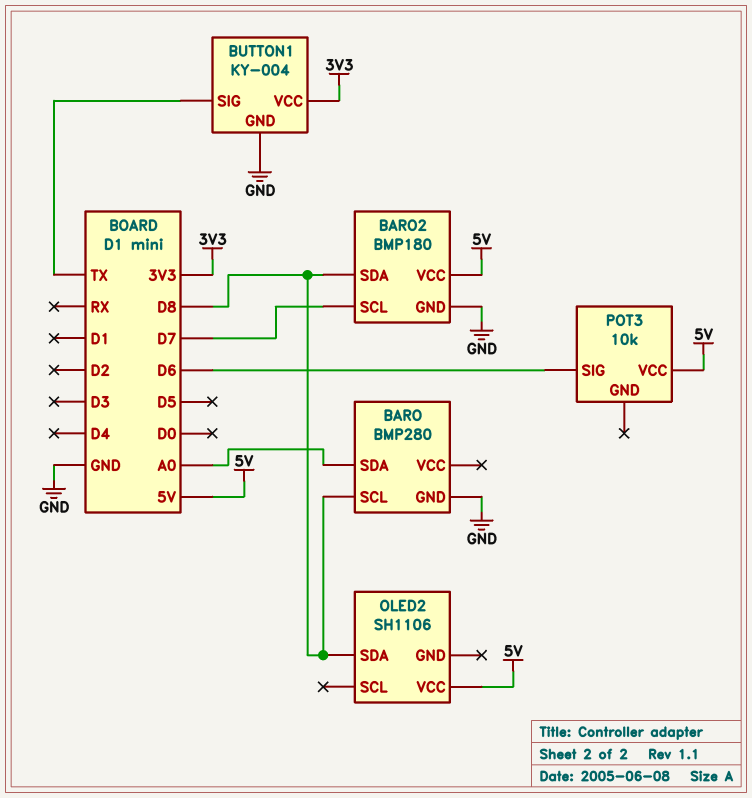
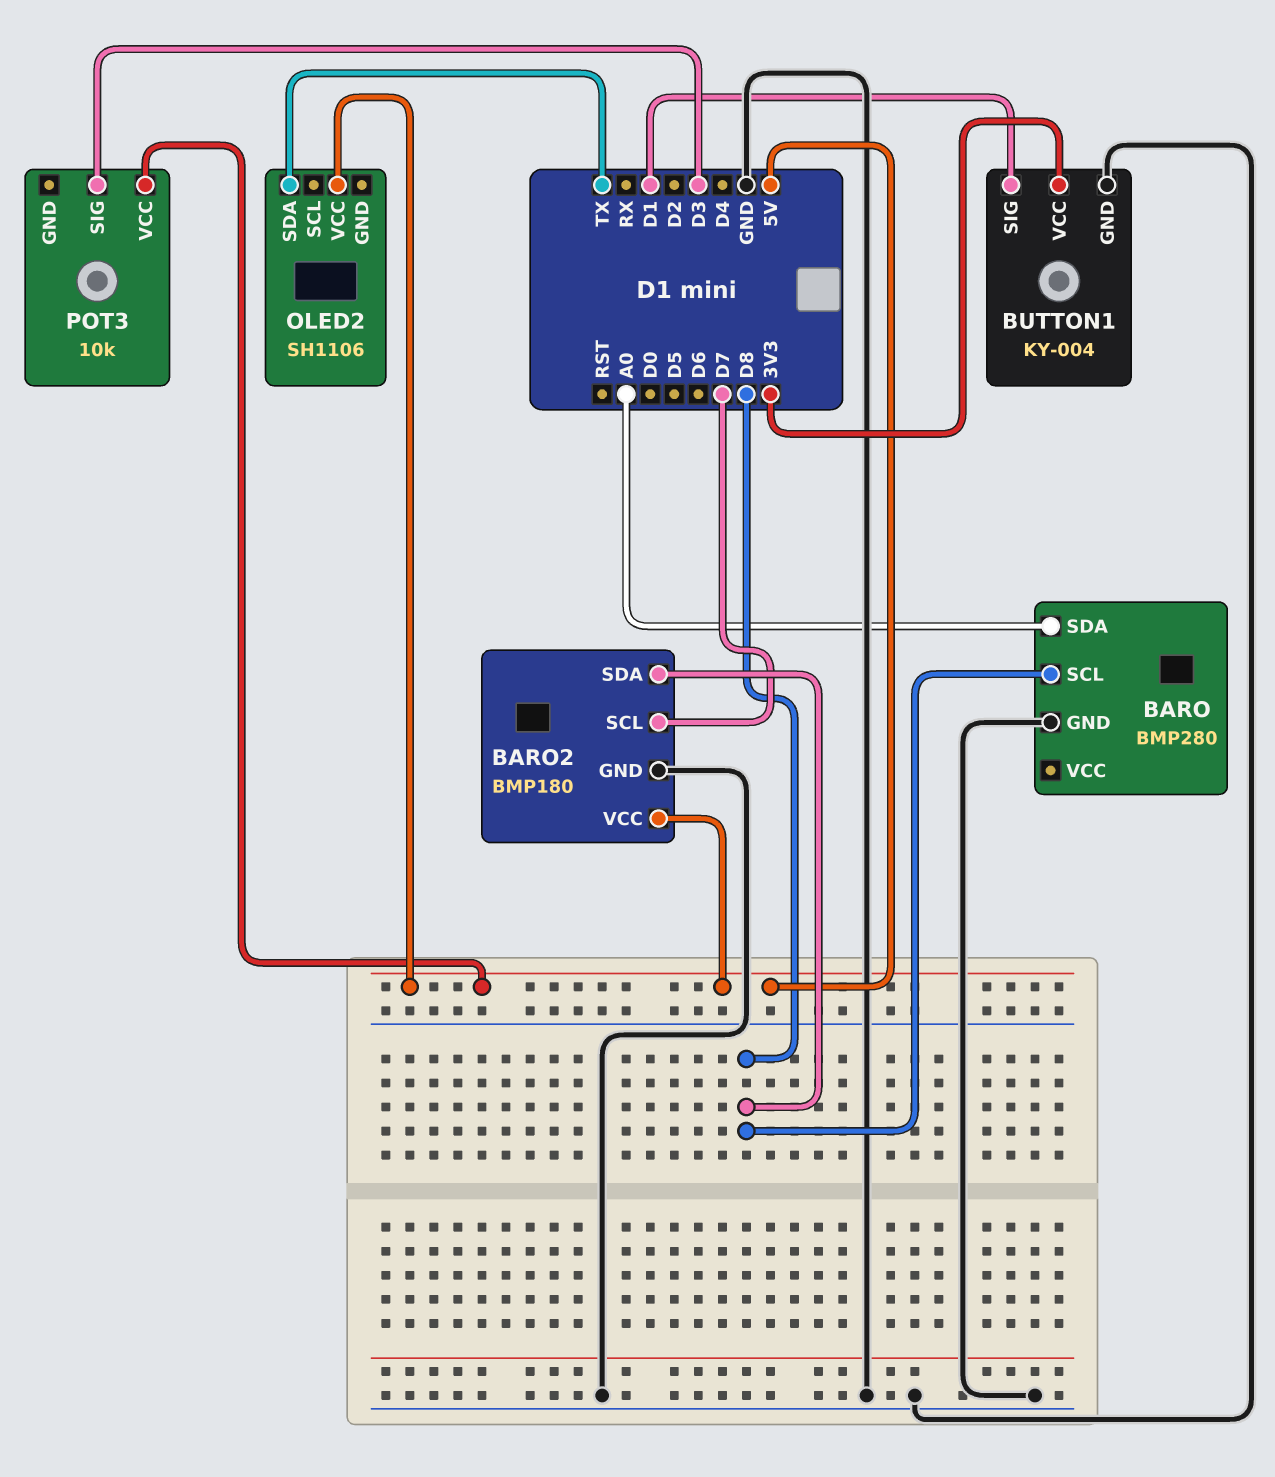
BUTTON1 pin SIG: TX -> D1
OLED2 pin SDA: D8 -> TX
POT3 pin SIG: D6 -> D3

